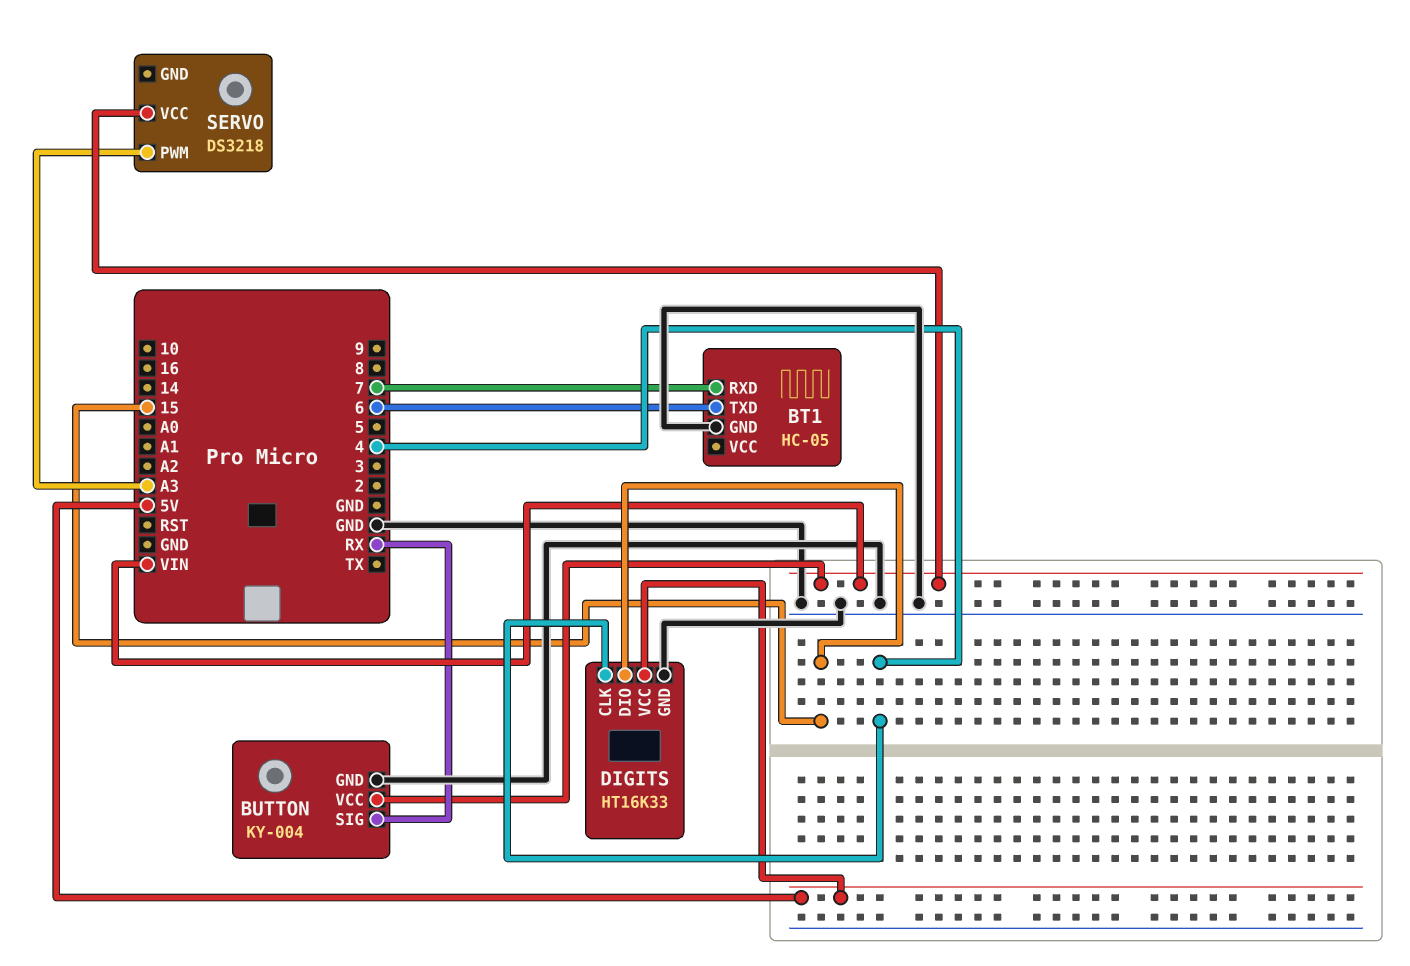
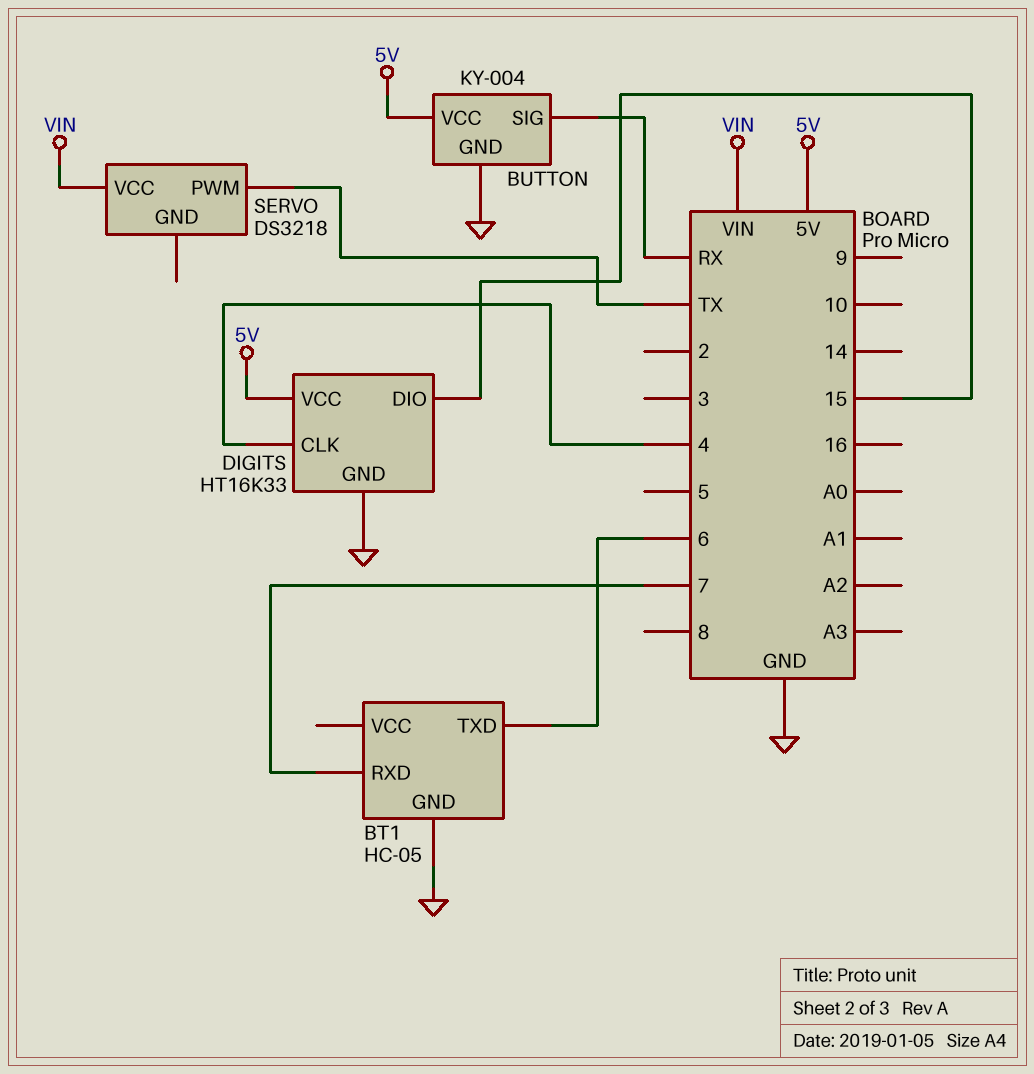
BUTTON pin VCC: VIN -> 5V
SERVO pin PWM: A3 -> TX

